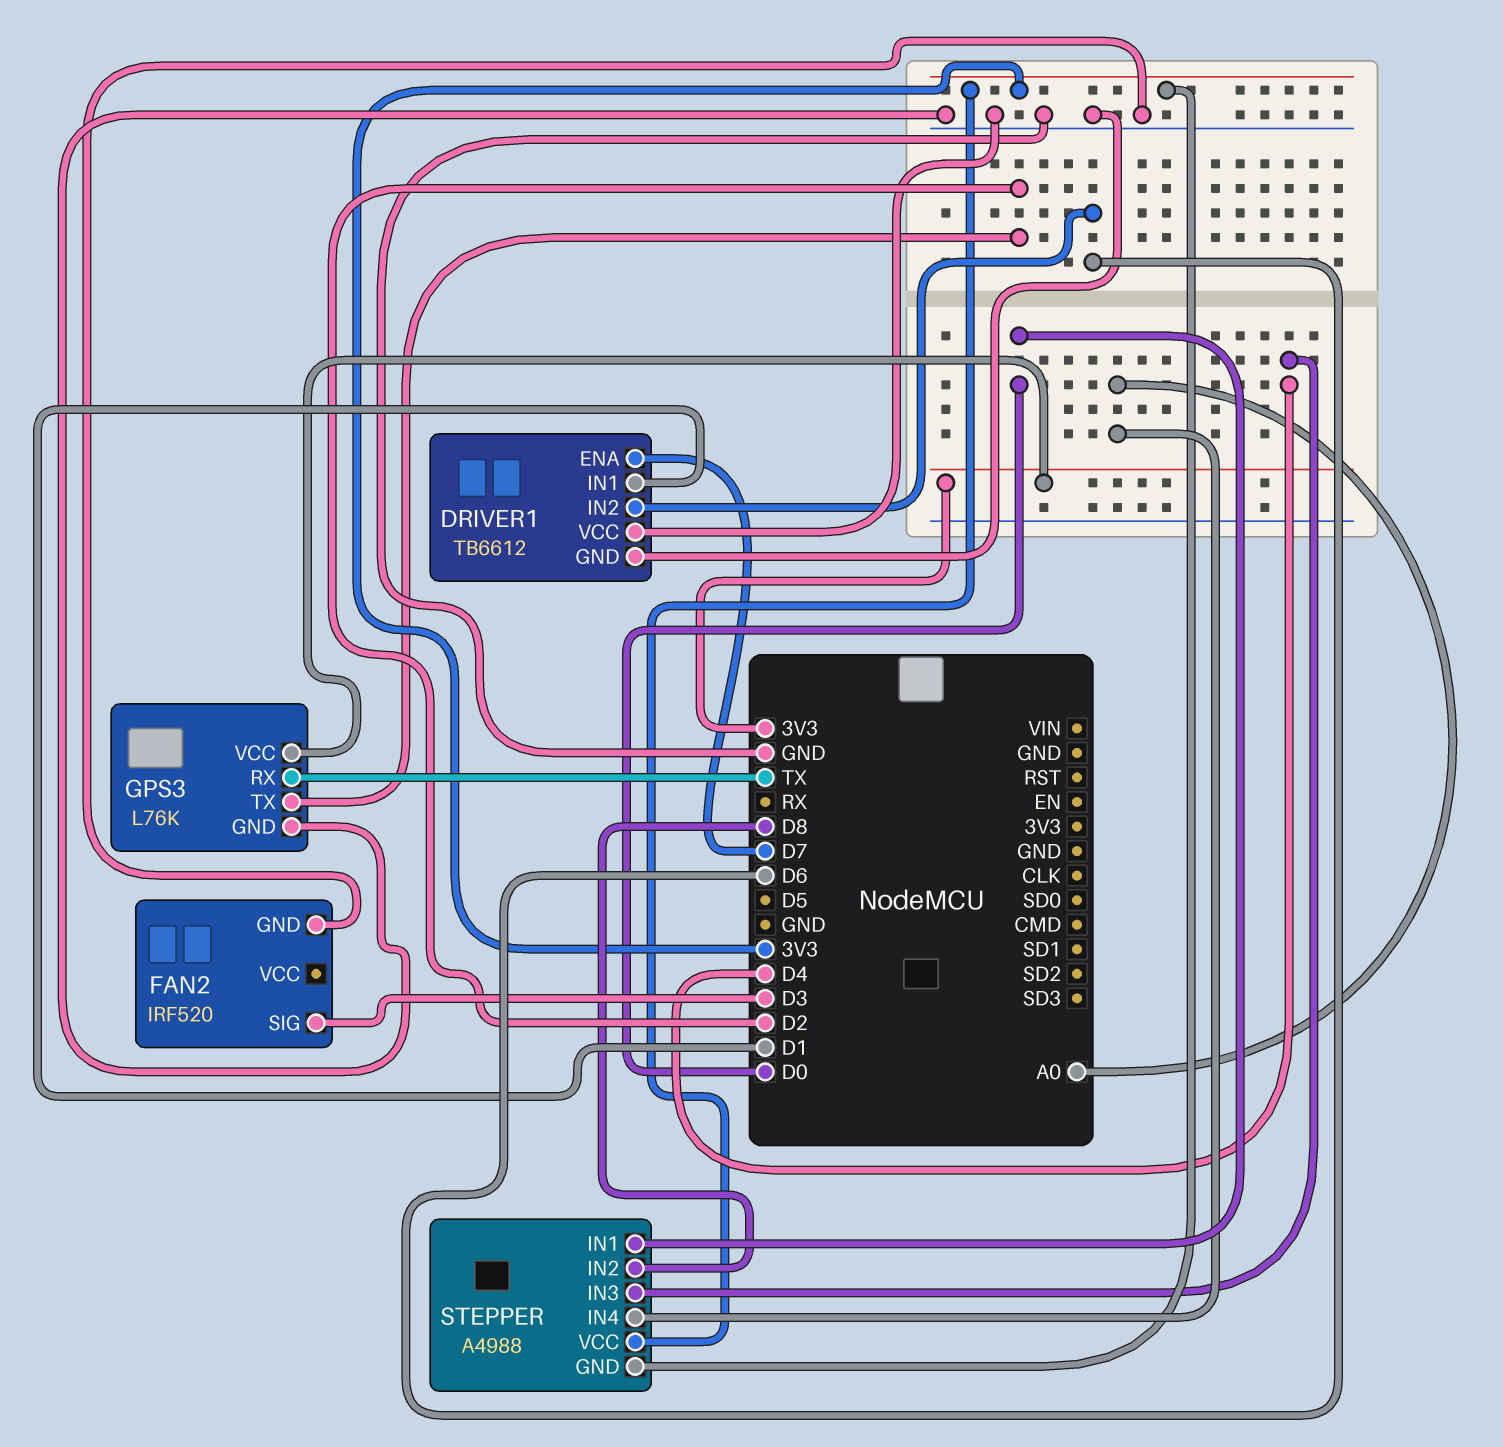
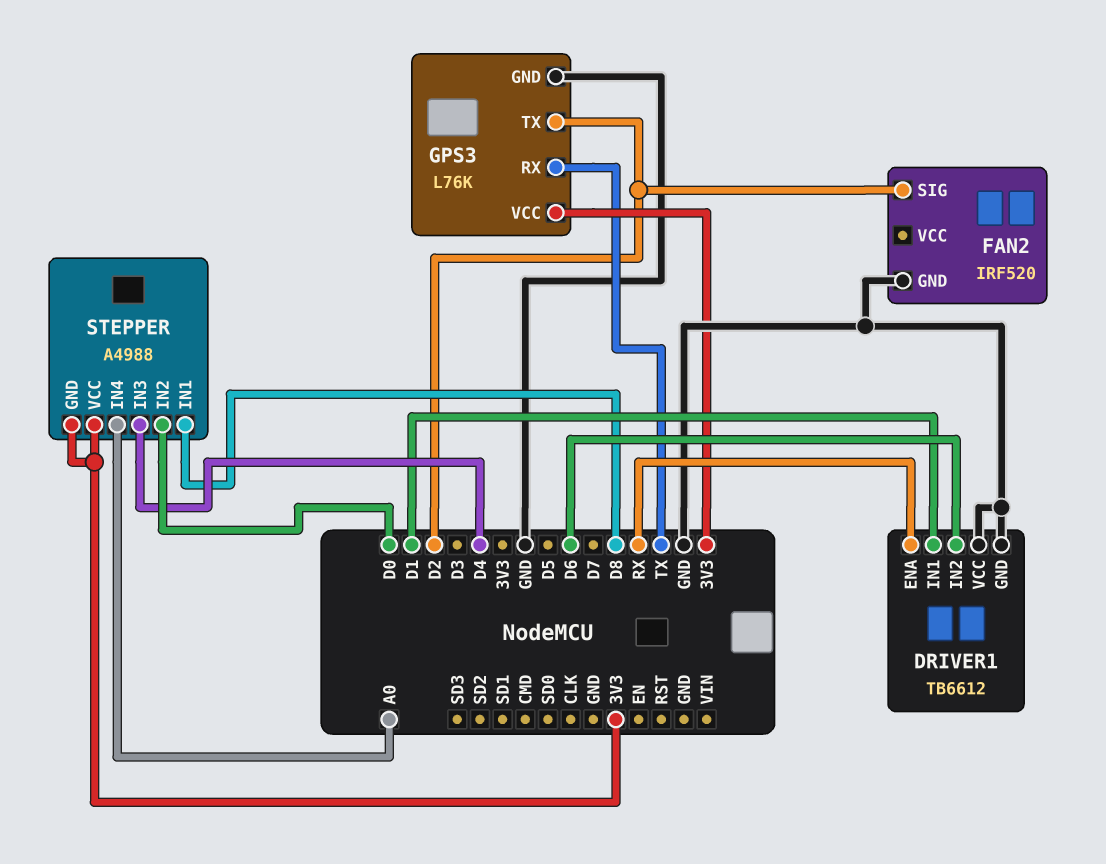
DRIVER1 pin ENA: D7 -> RX
FAN2 pin SIG: D3 -> D2
STEPPER pin IN1: D0 -> D8
STEPPER pin IN2: D8 -> D0

